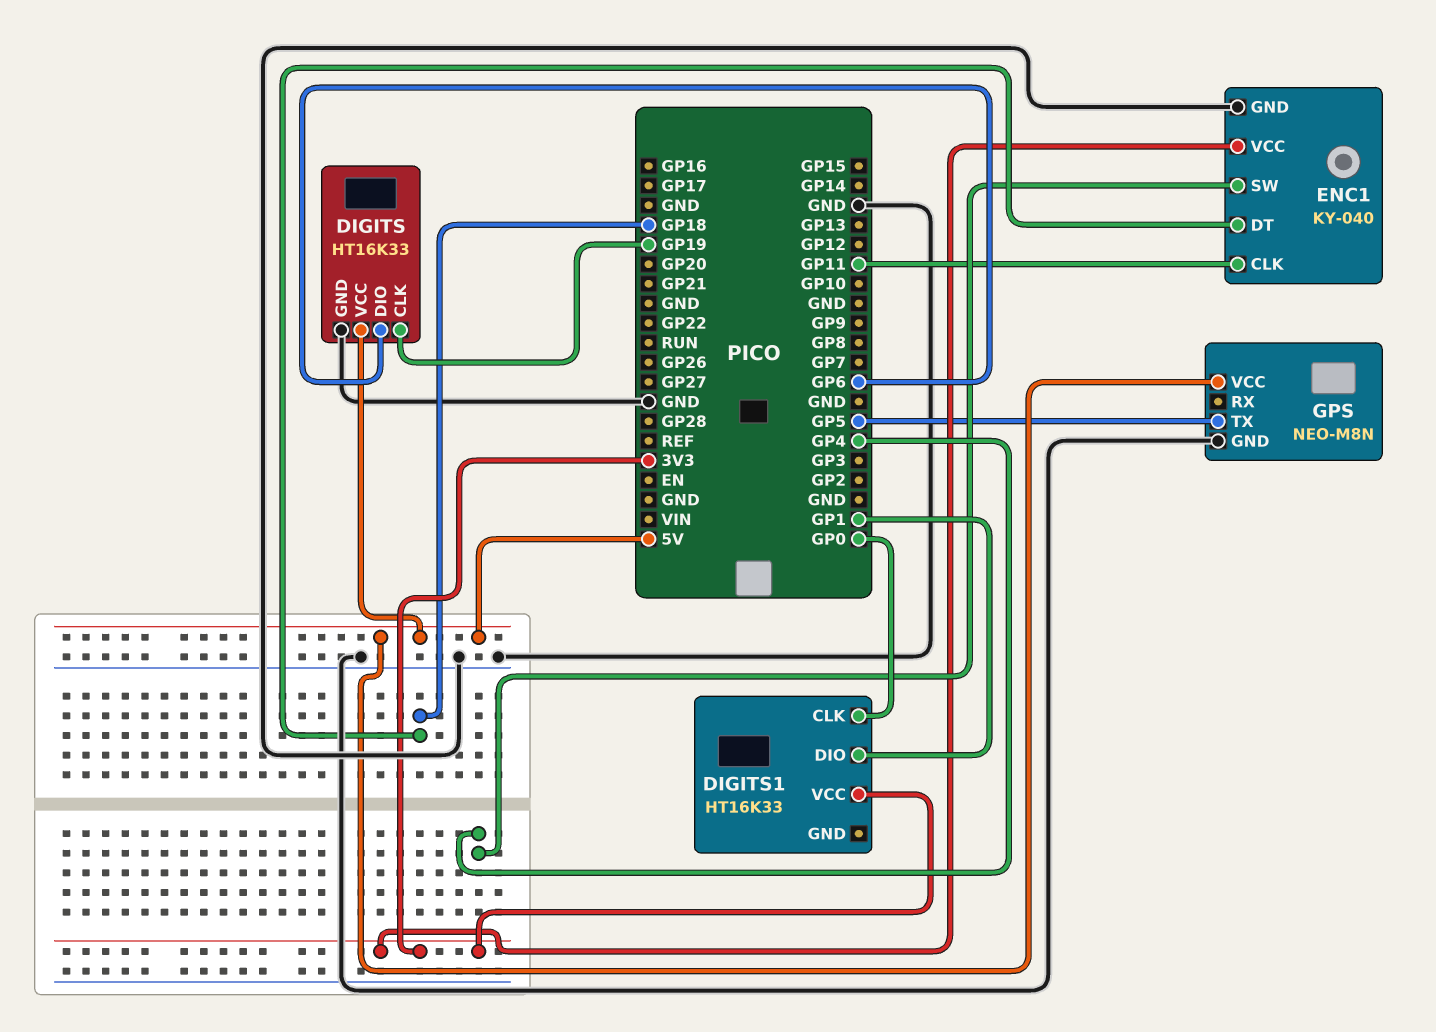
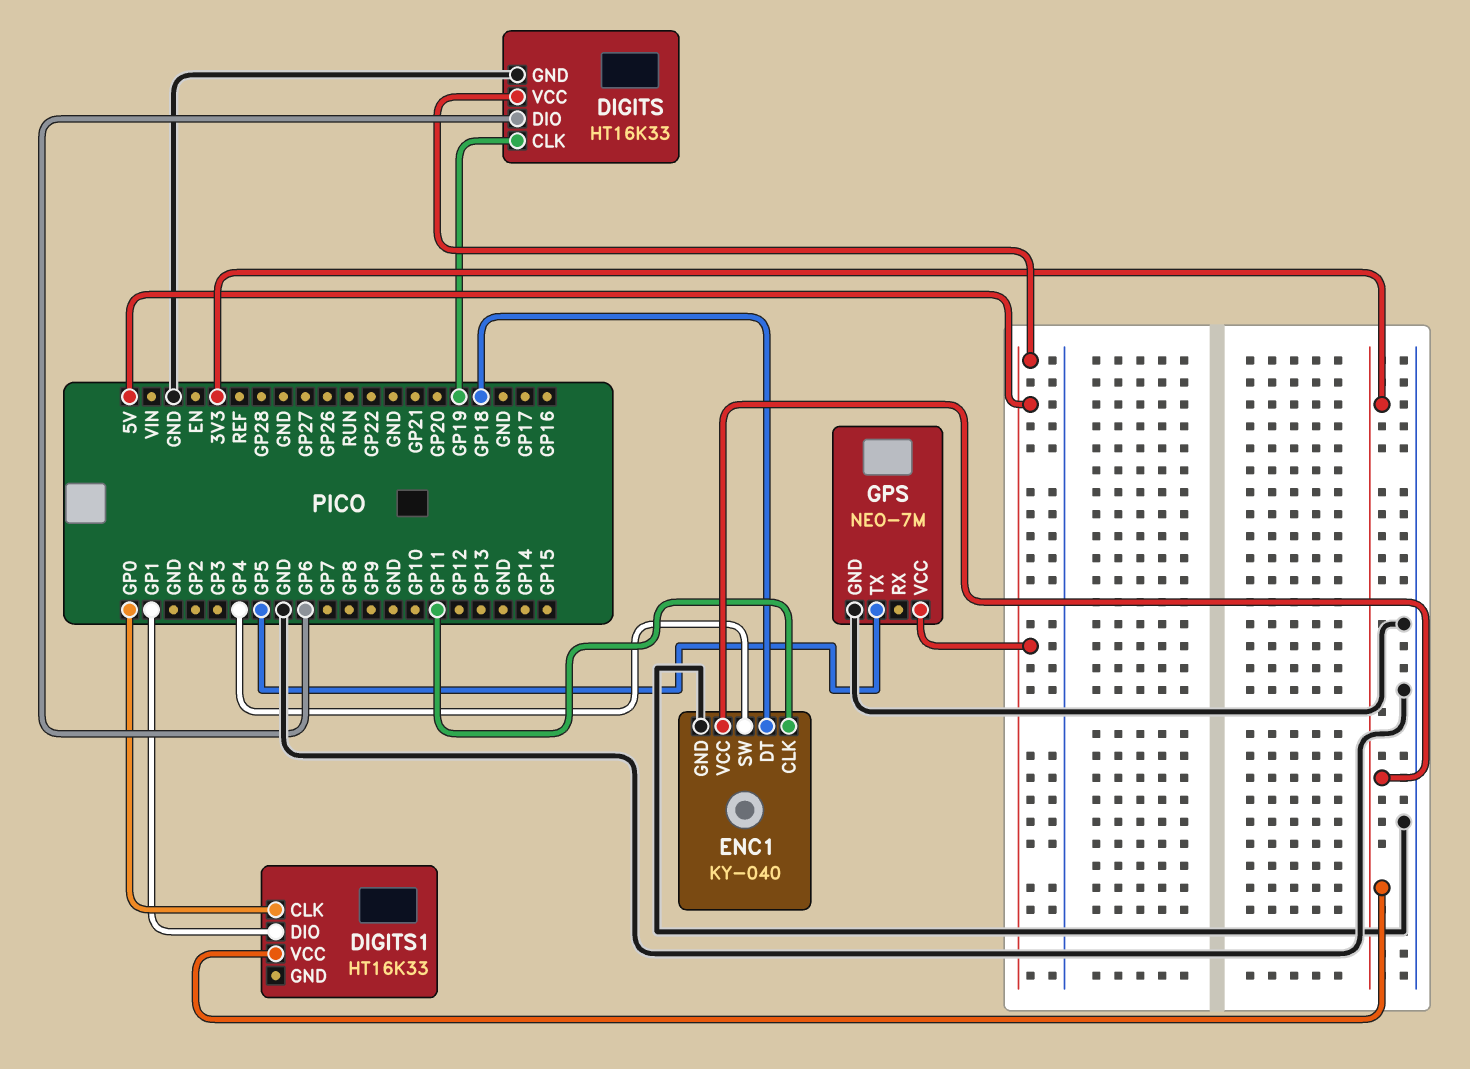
GPS: NEO-M8N -> NEO-7M

